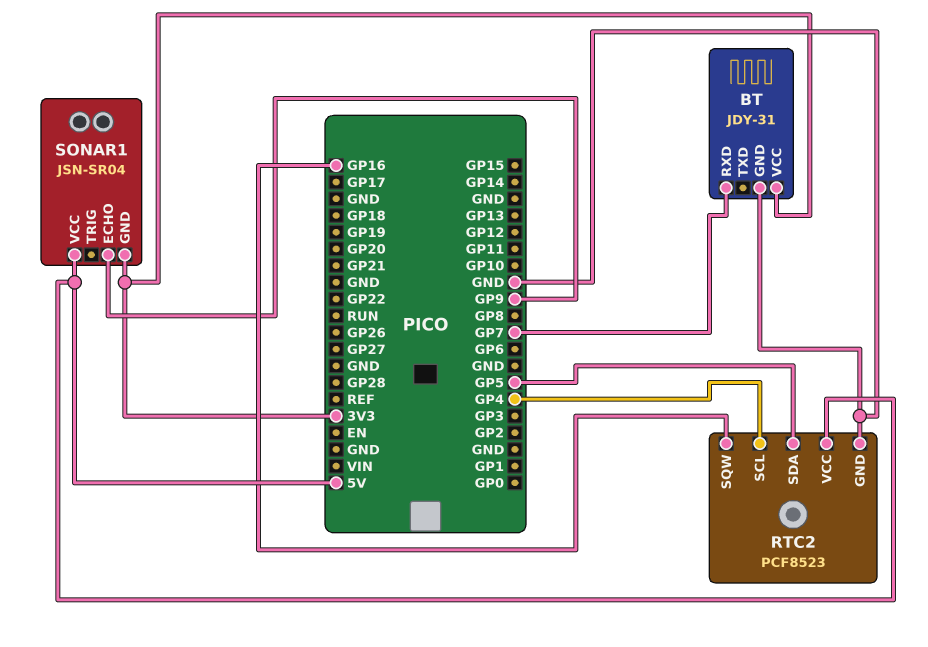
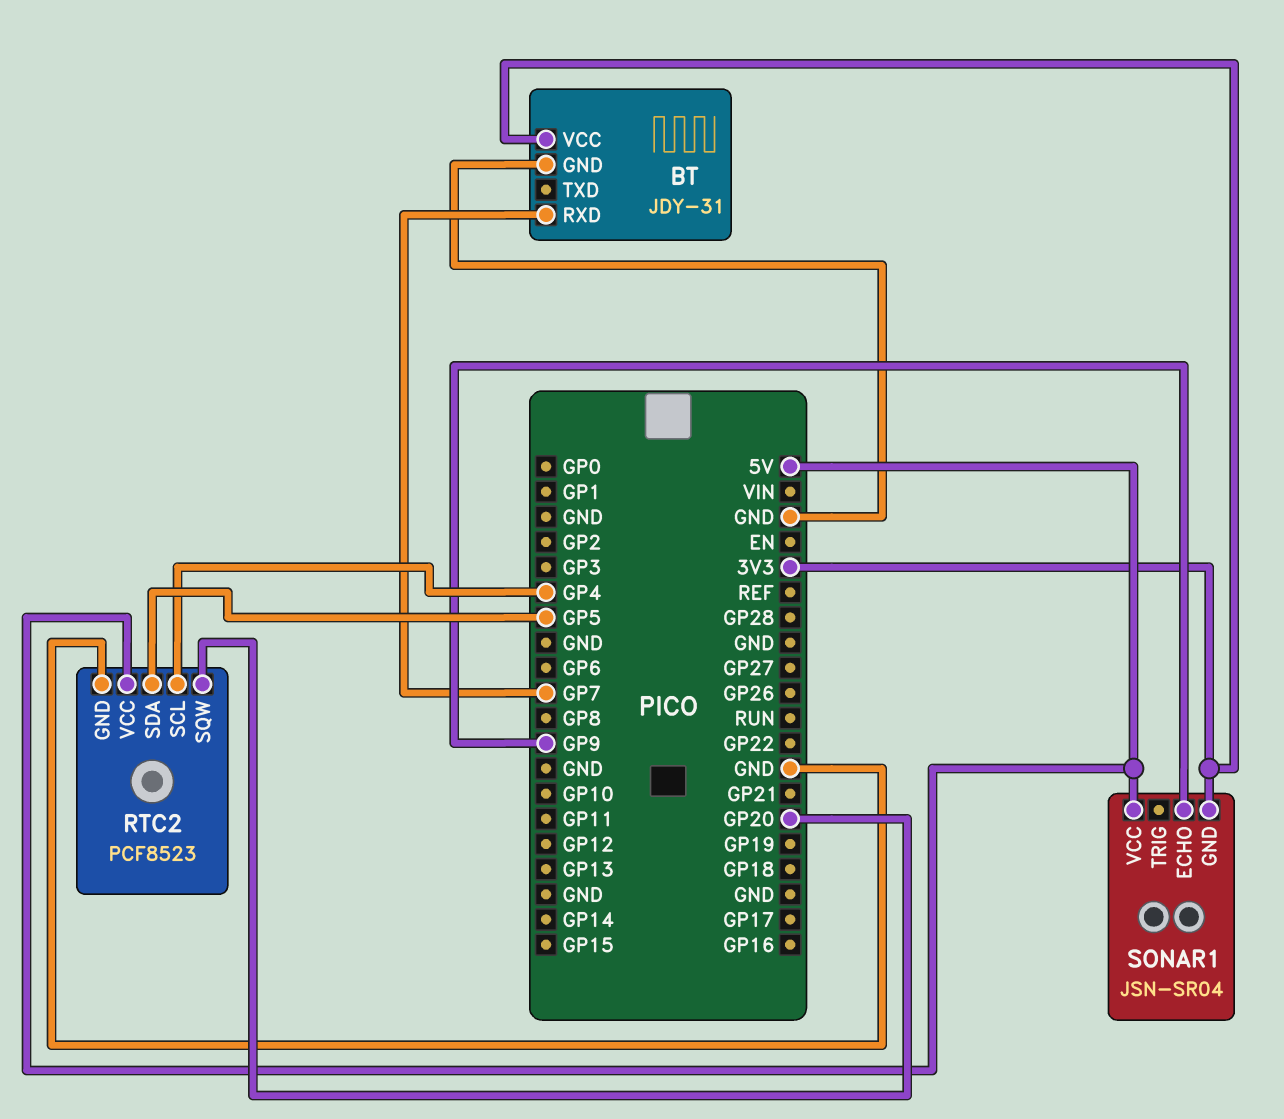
RTC2 pin SQW: GP16 -> GP20

